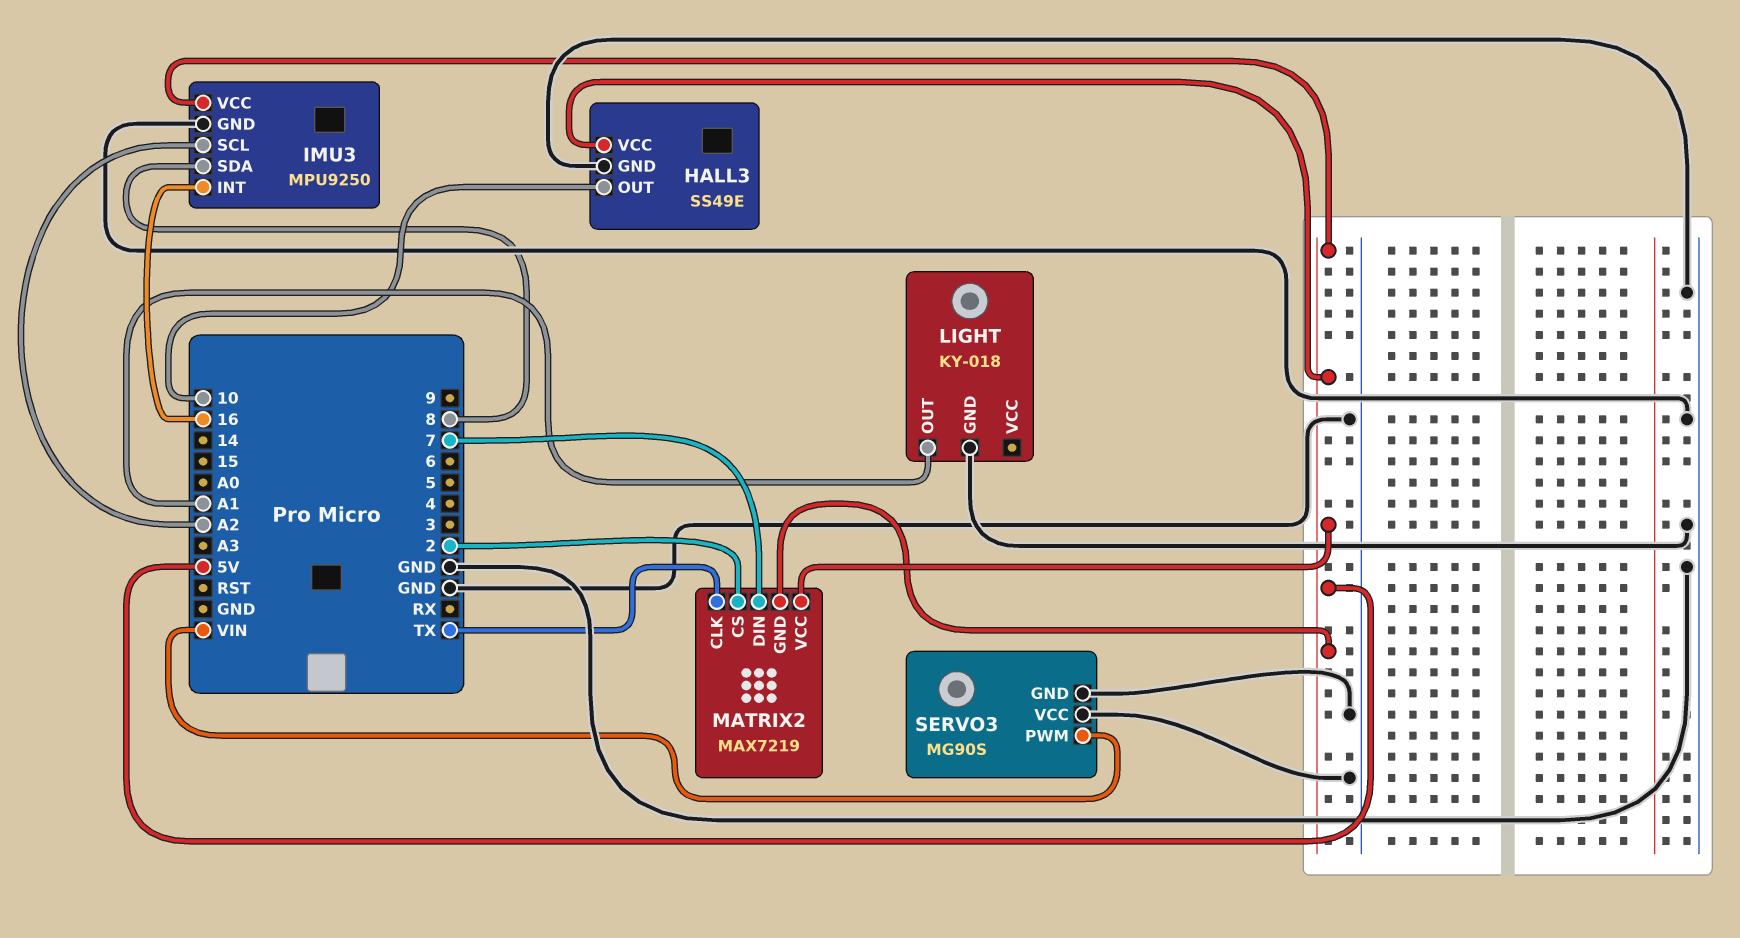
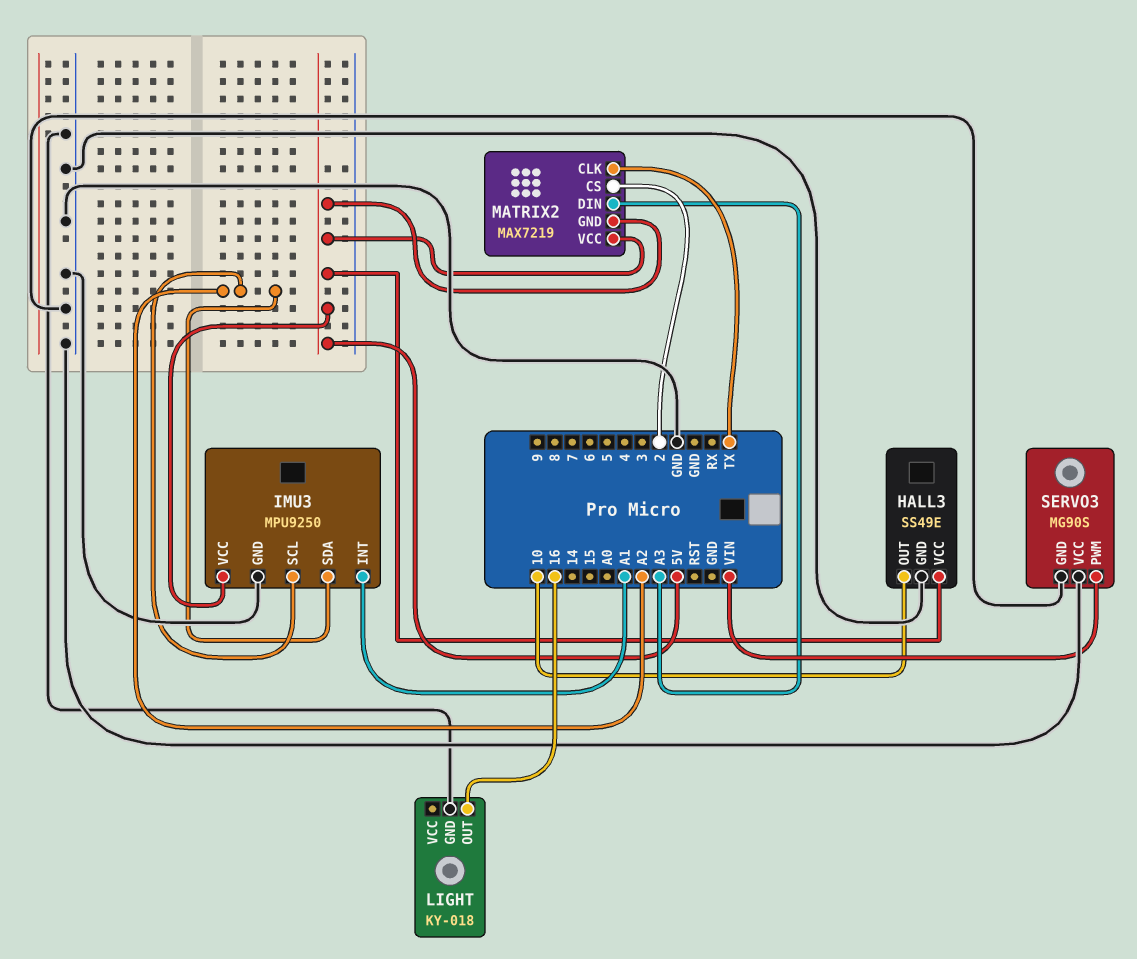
IMU3 pin INT: 16 -> A1
IMU3 pin SDA: 8 -> A2
LIGHT pin OUT: A1 -> 16
MATRIX2 pin DIN: 7 -> A3

